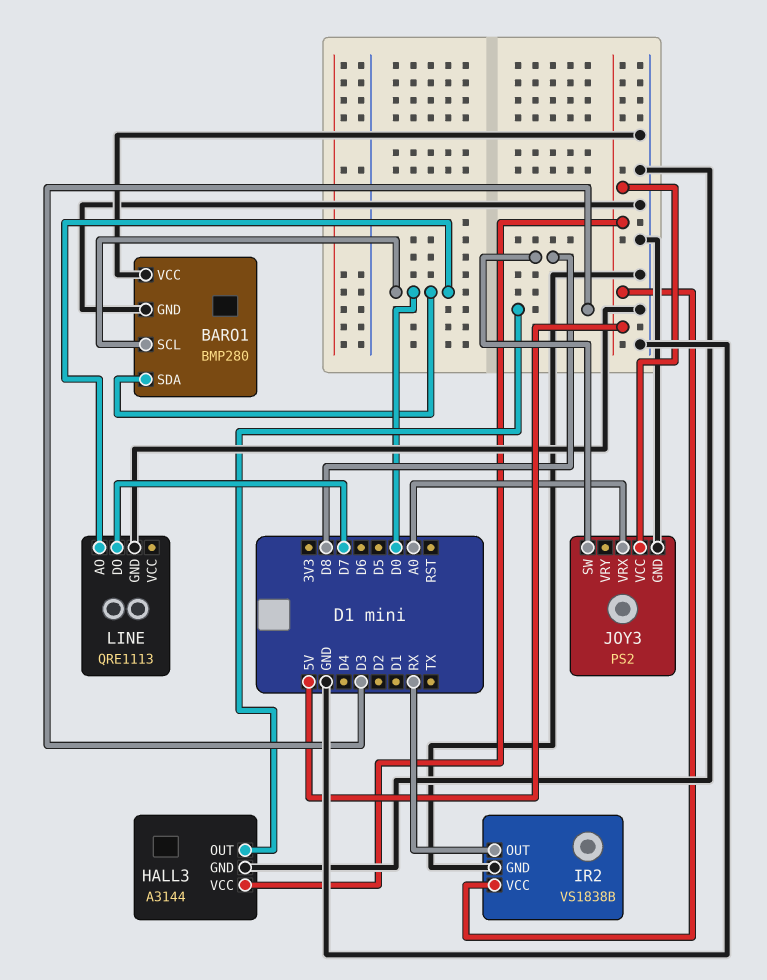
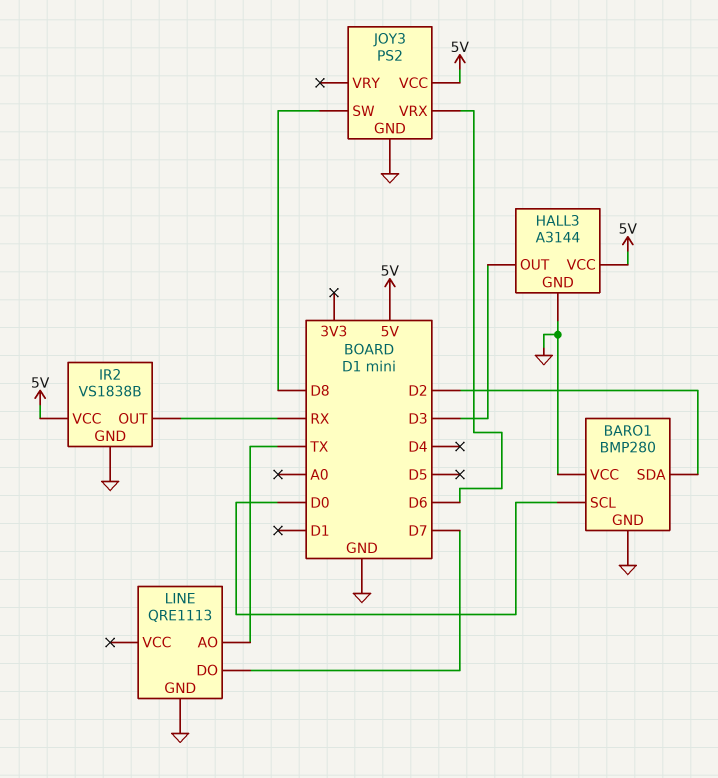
BARO1 pin SDA: D0 -> D2
JOY3 pin VRX: A0 -> D6
LINE pin AO: D0 -> TX

